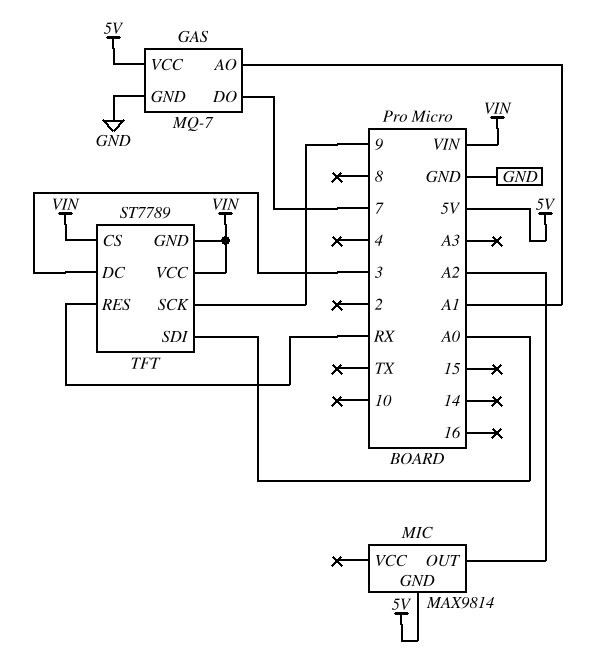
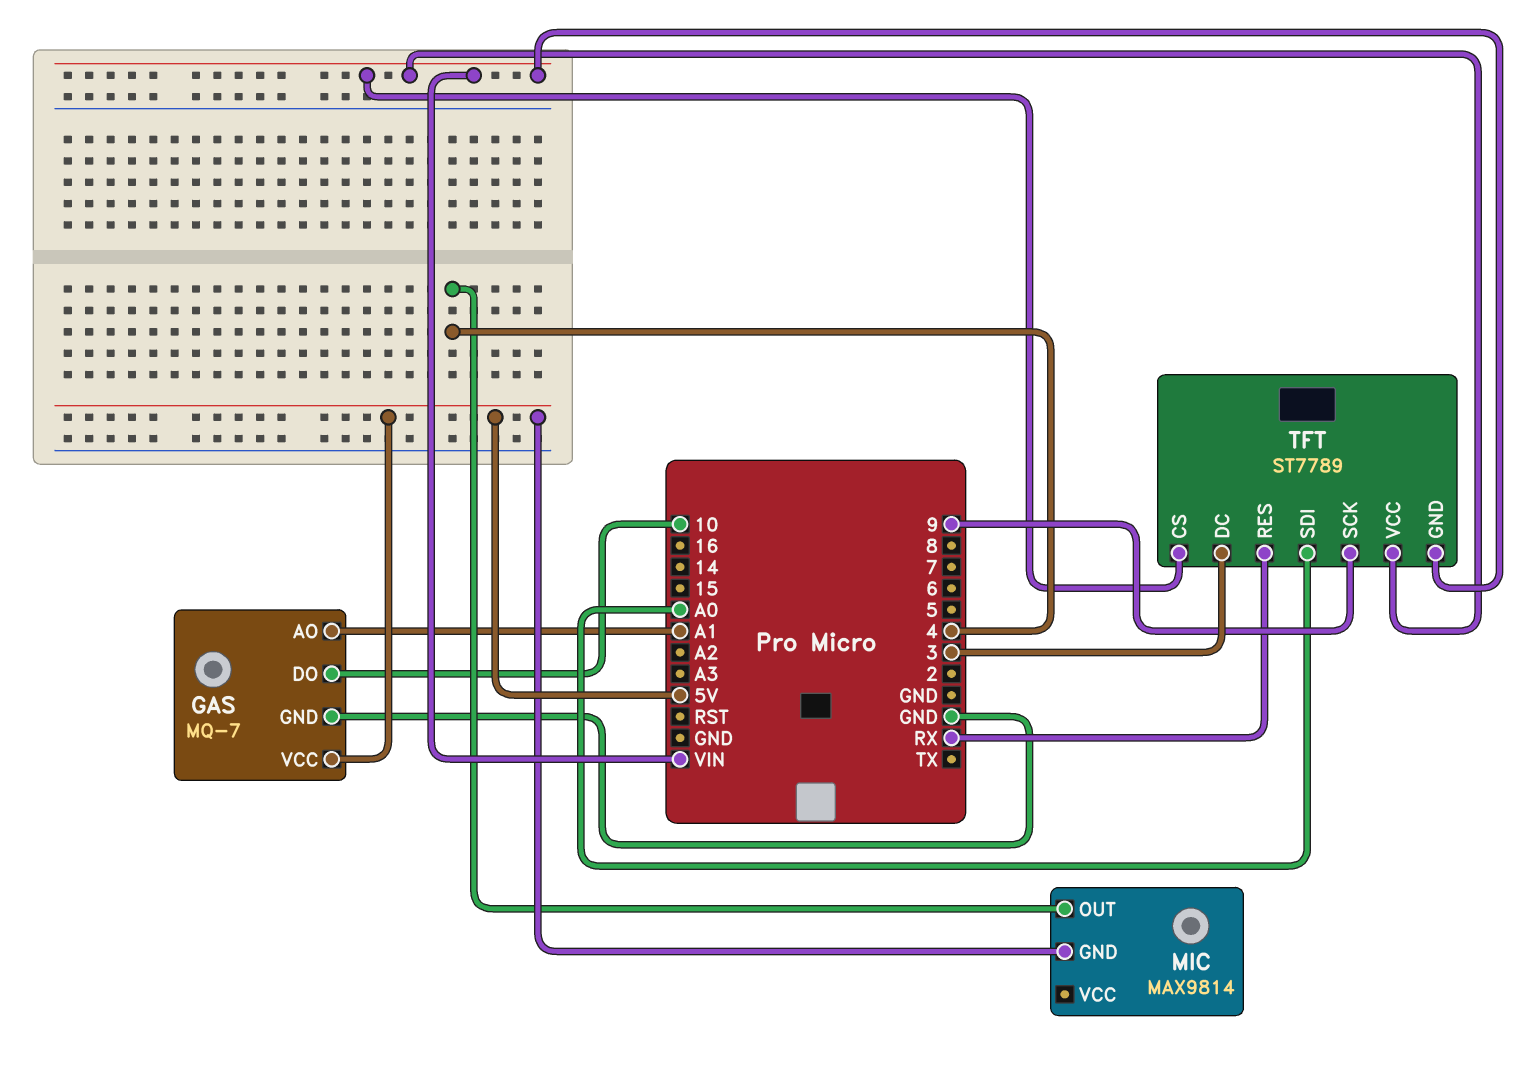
GAS pin DO: 7 -> 10
MIC pin OUT: A2 -> 4

